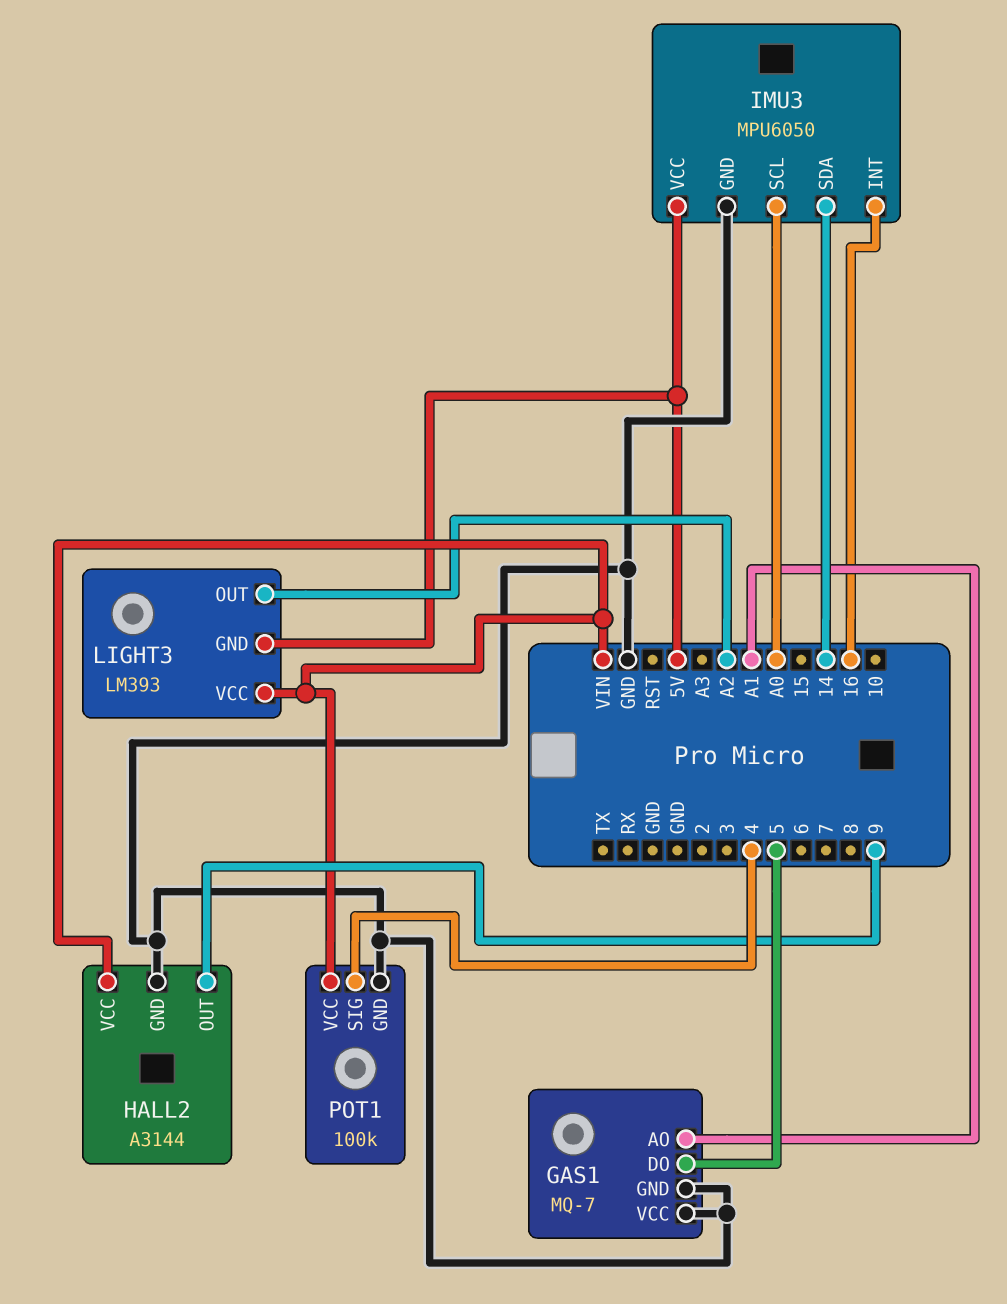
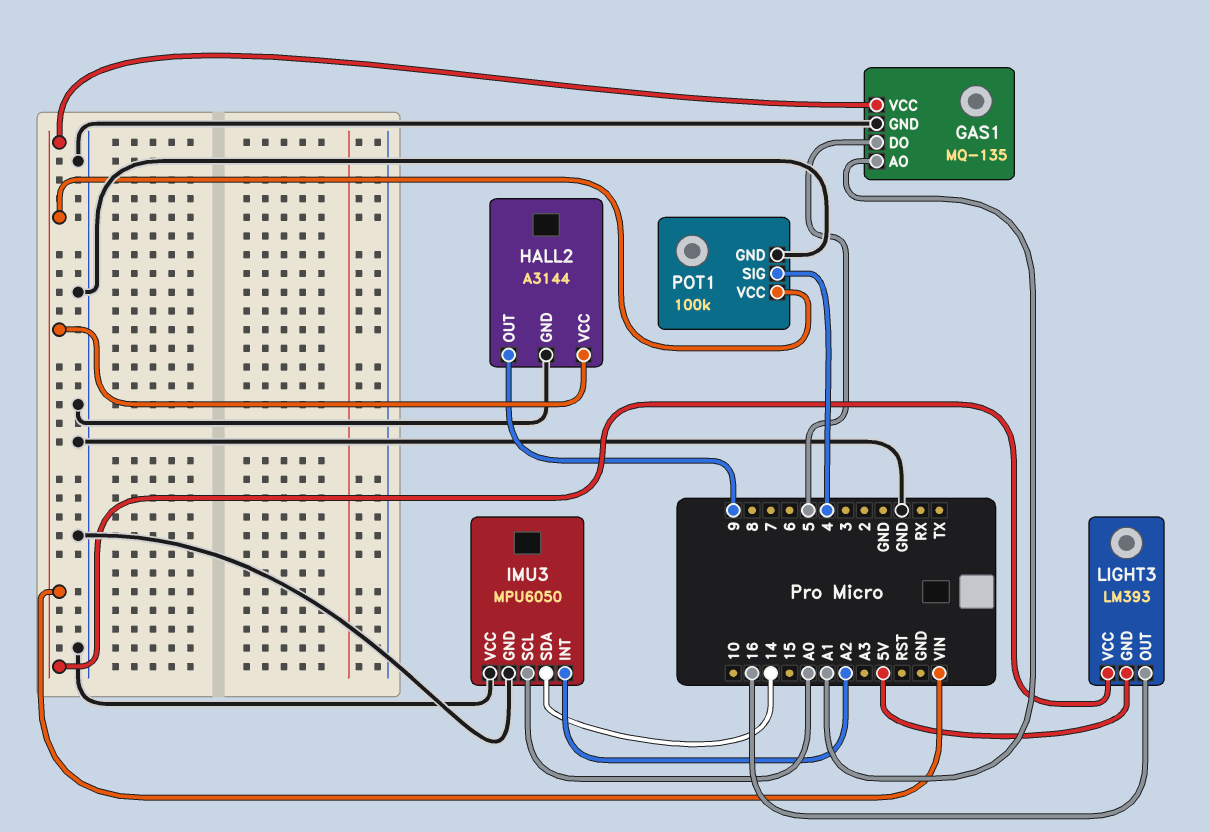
GAS1: MQ-7 -> MQ-135
GAS1 pin VCC: GND -> VIN
IMU3 pin INT: 16 -> A2
IMU3 pin VCC: 5V -> GND
LIGHT3 pin OUT: A2 -> 16

